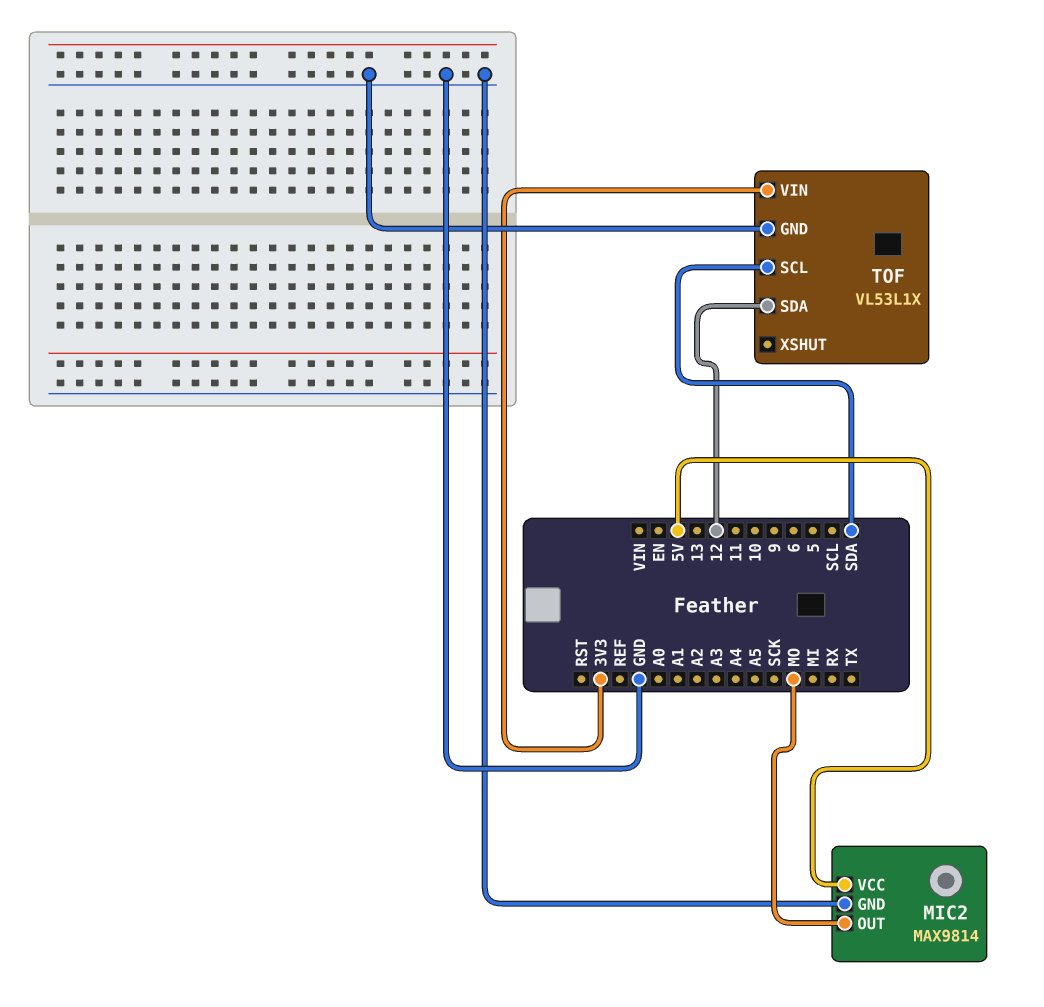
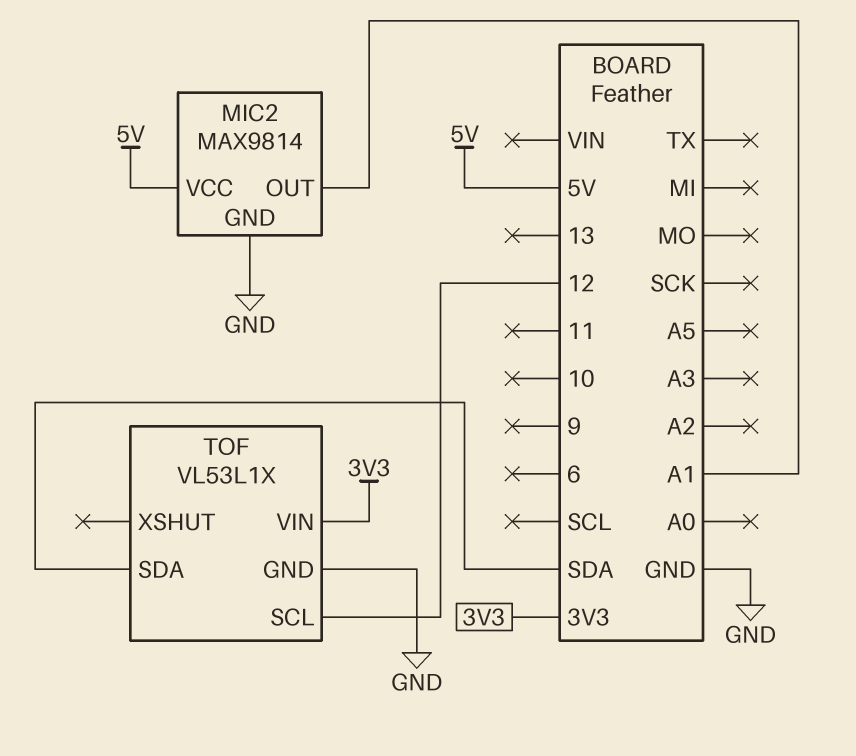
MIC2 pin OUT: MO -> A1
TOF pin SCL: SDA -> 12
TOF pin SDA: 12 -> SDA

